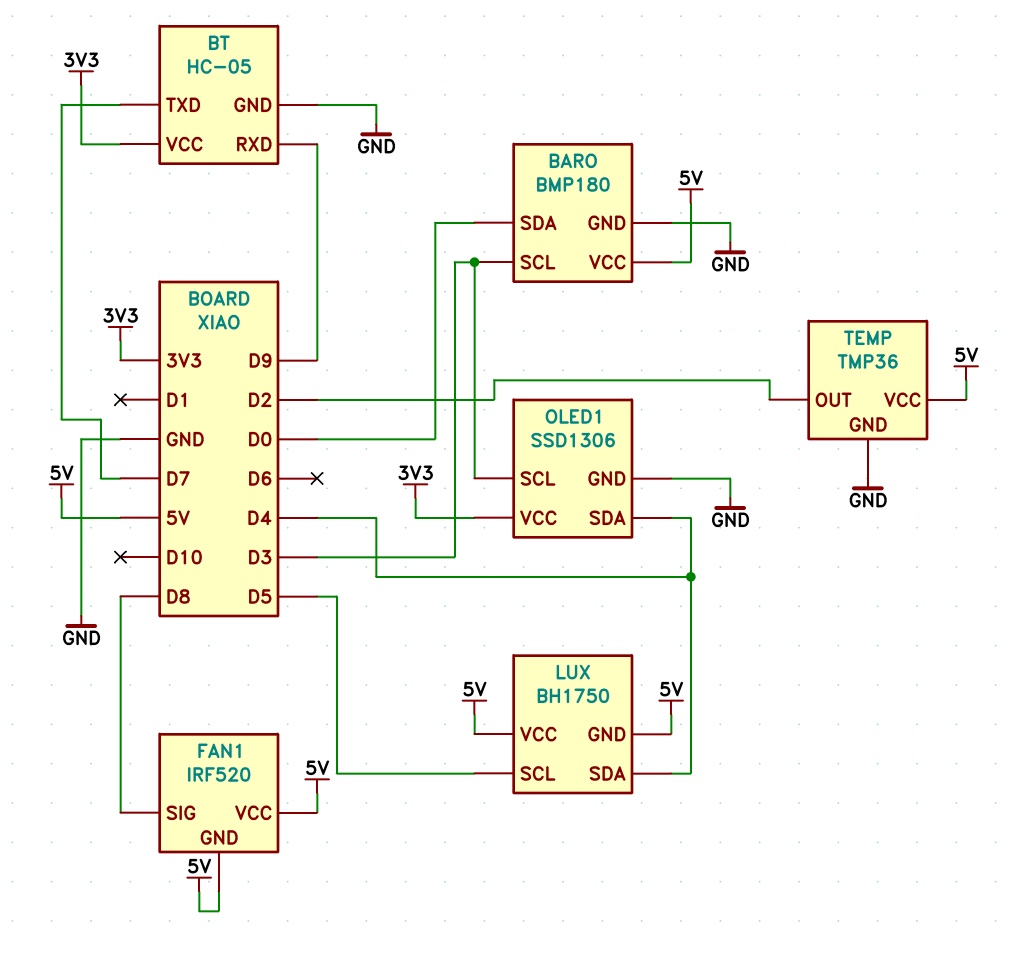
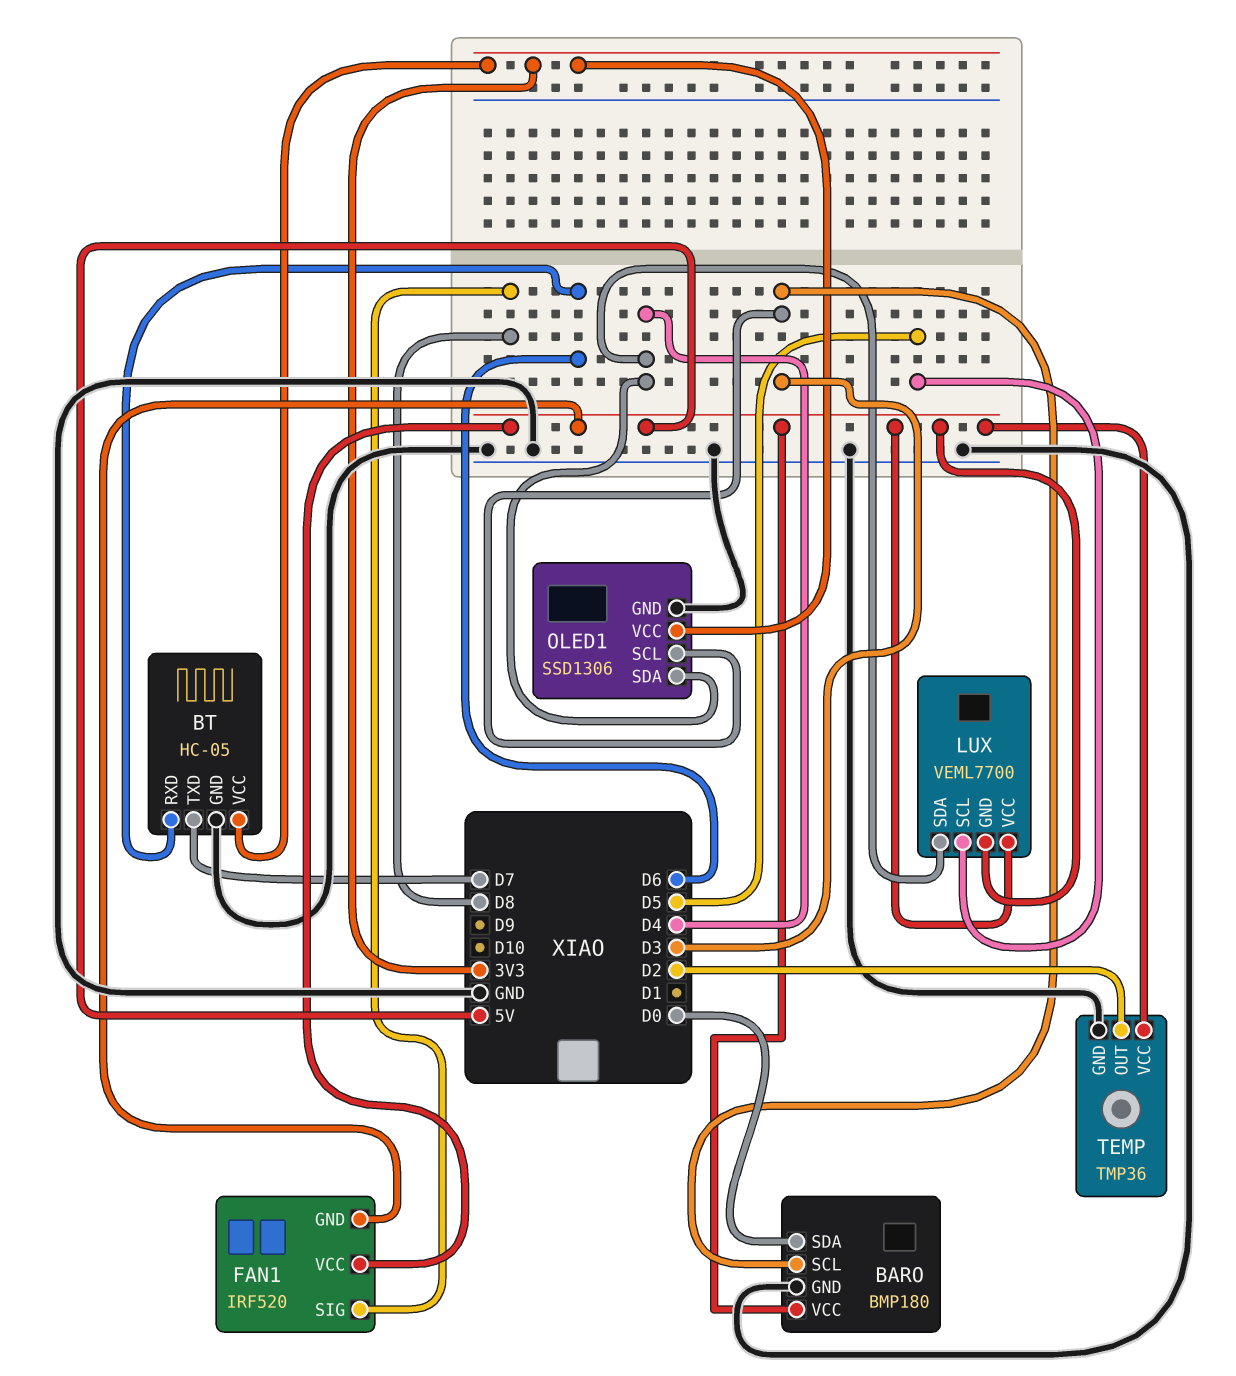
BT pin RXD: D9 -> D6
LUX: BH1750 -> VEML7700

